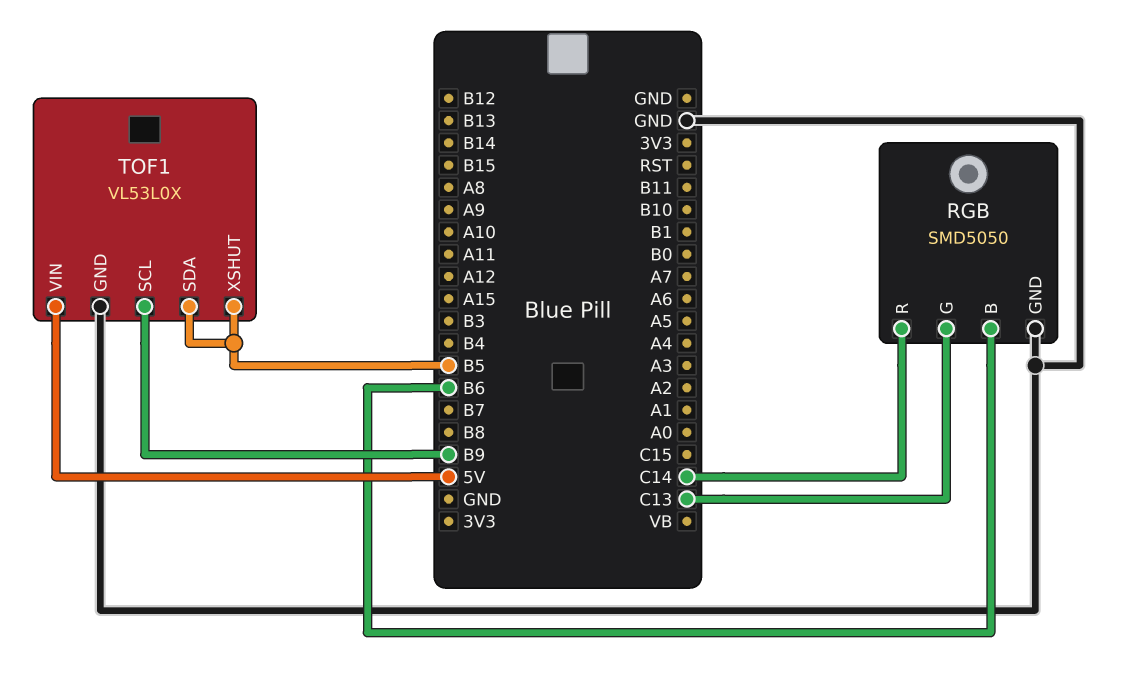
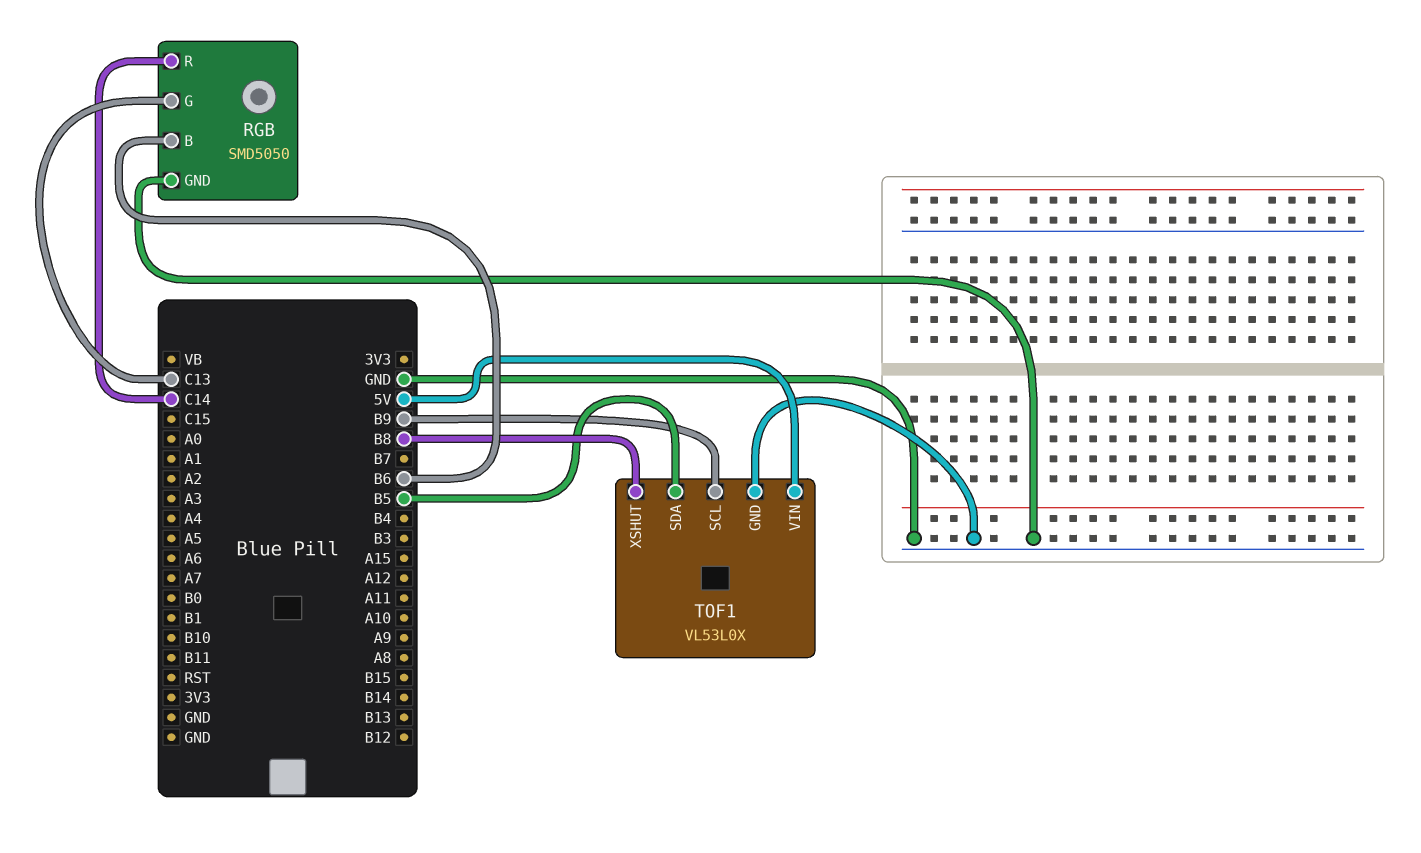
TOF1 pin XSHUT: B5 -> B8

